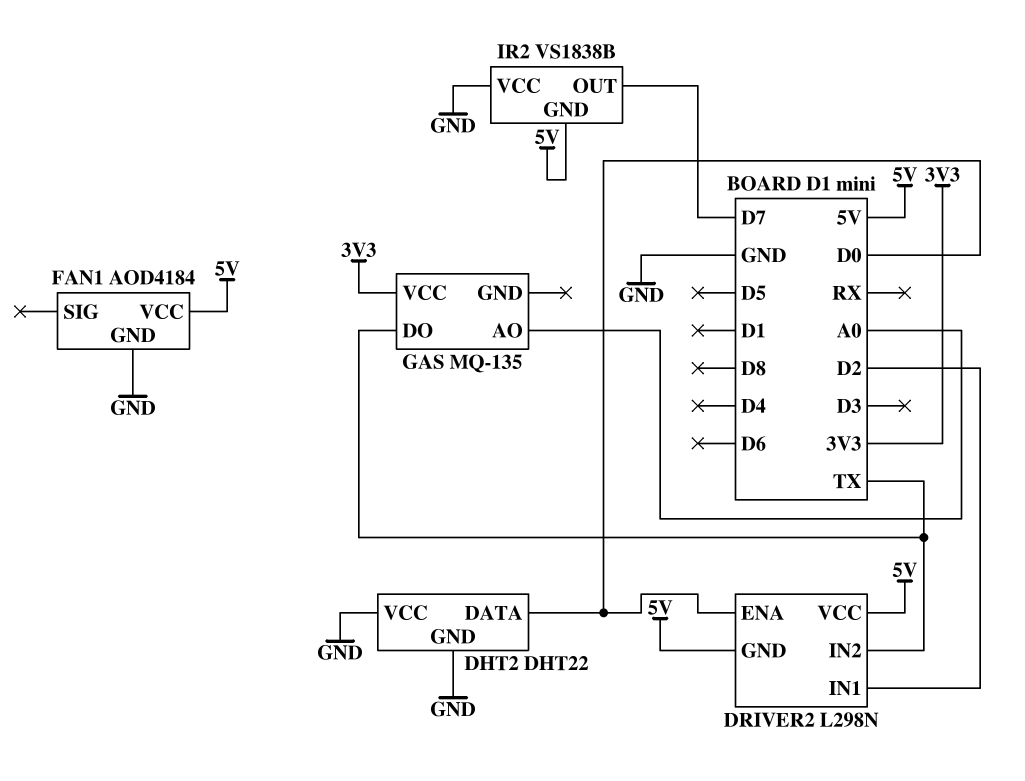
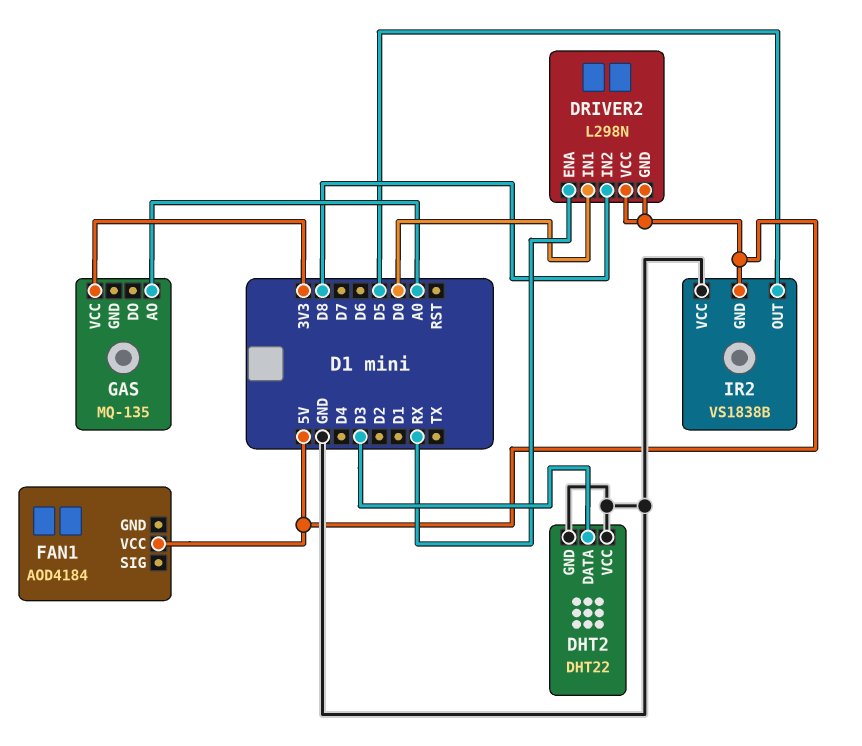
DHT2 pin DATA: D0 -> D3
DRIVER2 pin ENA: D0 -> RX
DRIVER2 pin IN1: D2 -> D0
DRIVER2 pin IN2: TX -> D8
FAN1 pin GND: GND -> none
GAS pin DO: TX -> none
IR2 pin OUT: D7 -> D5

